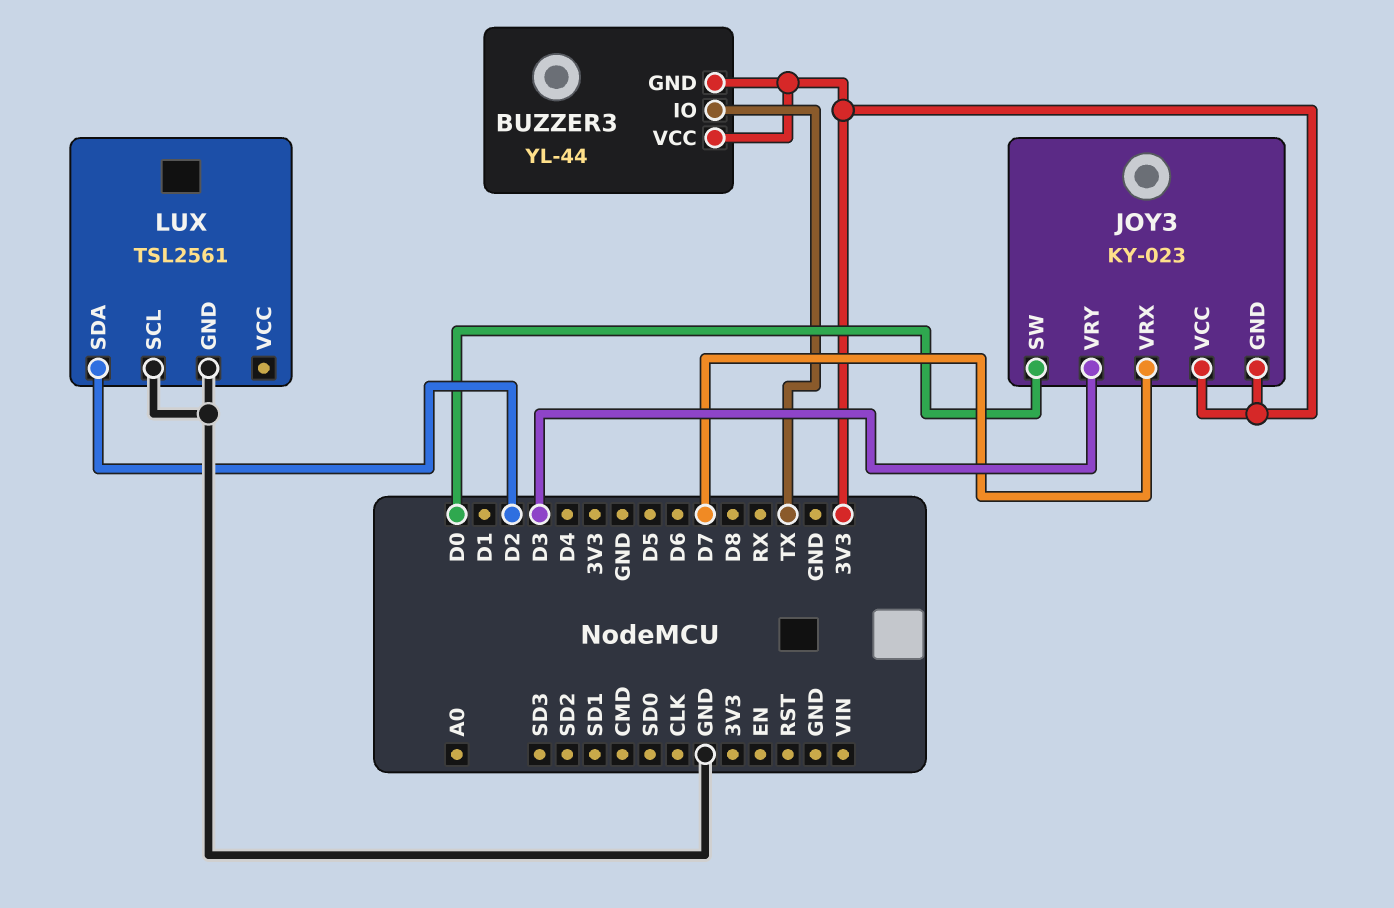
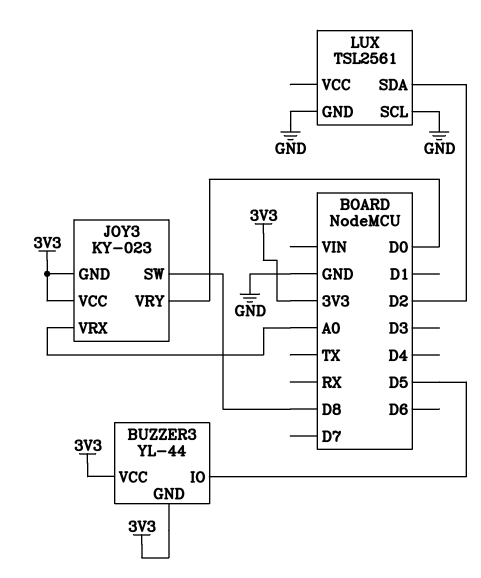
BUZZER3 pin IO: TX -> D5
JOY3 pin SW: D0 -> D8
JOY3 pin VRX: D7 -> A0
JOY3 pin VRY: D3 -> D0

